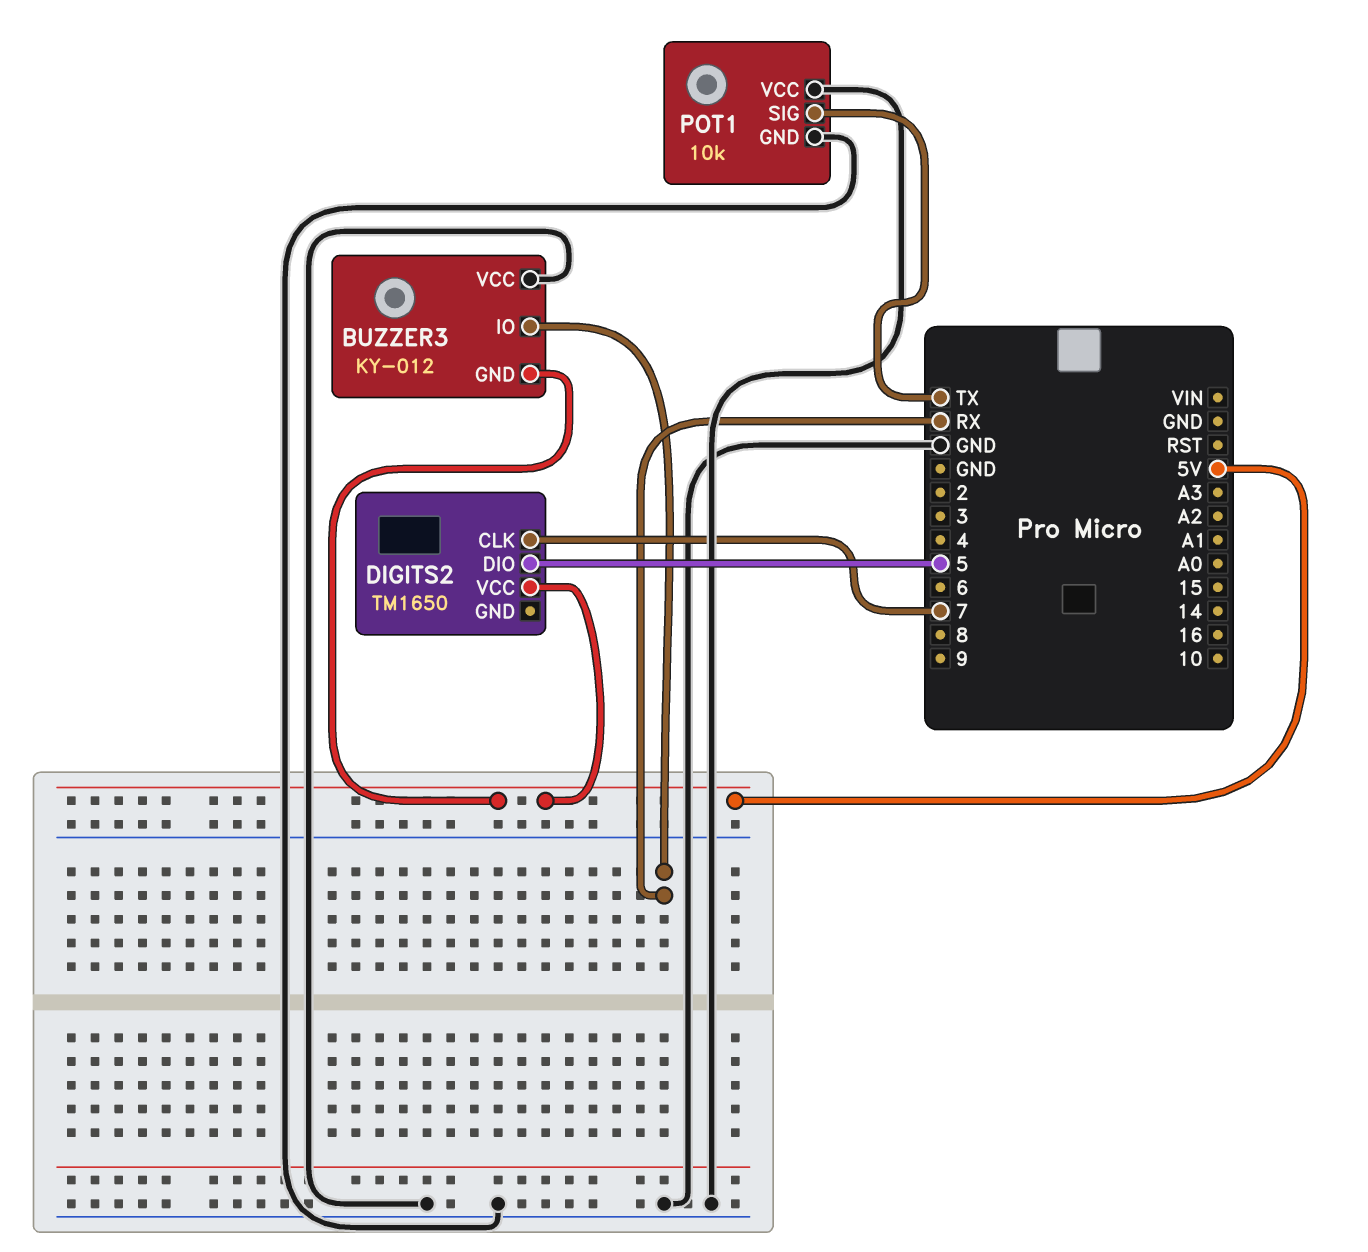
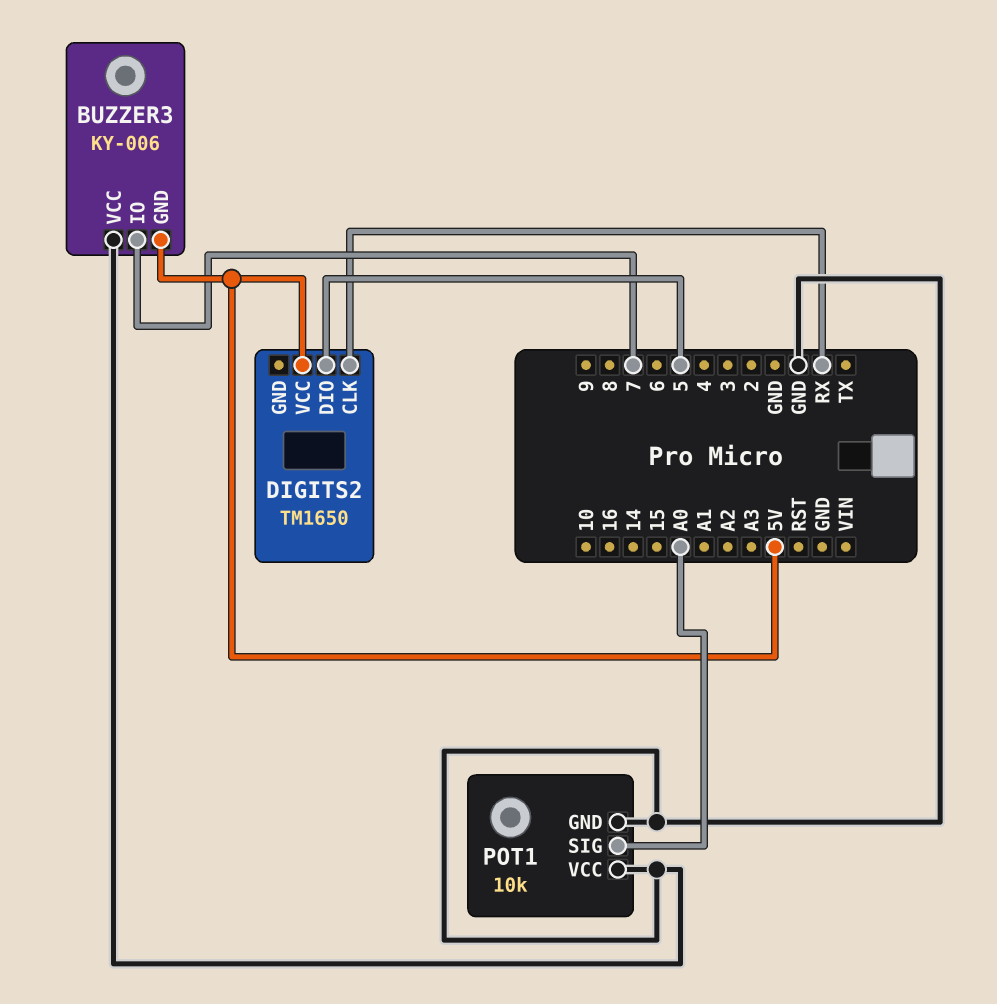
BUZZER3: KY-012 -> KY-006
BUZZER3 pin IO: RX -> 7
DIGITS2 pin CLK: 7 -> RX
POT1 pin SIG: TX -> A0

